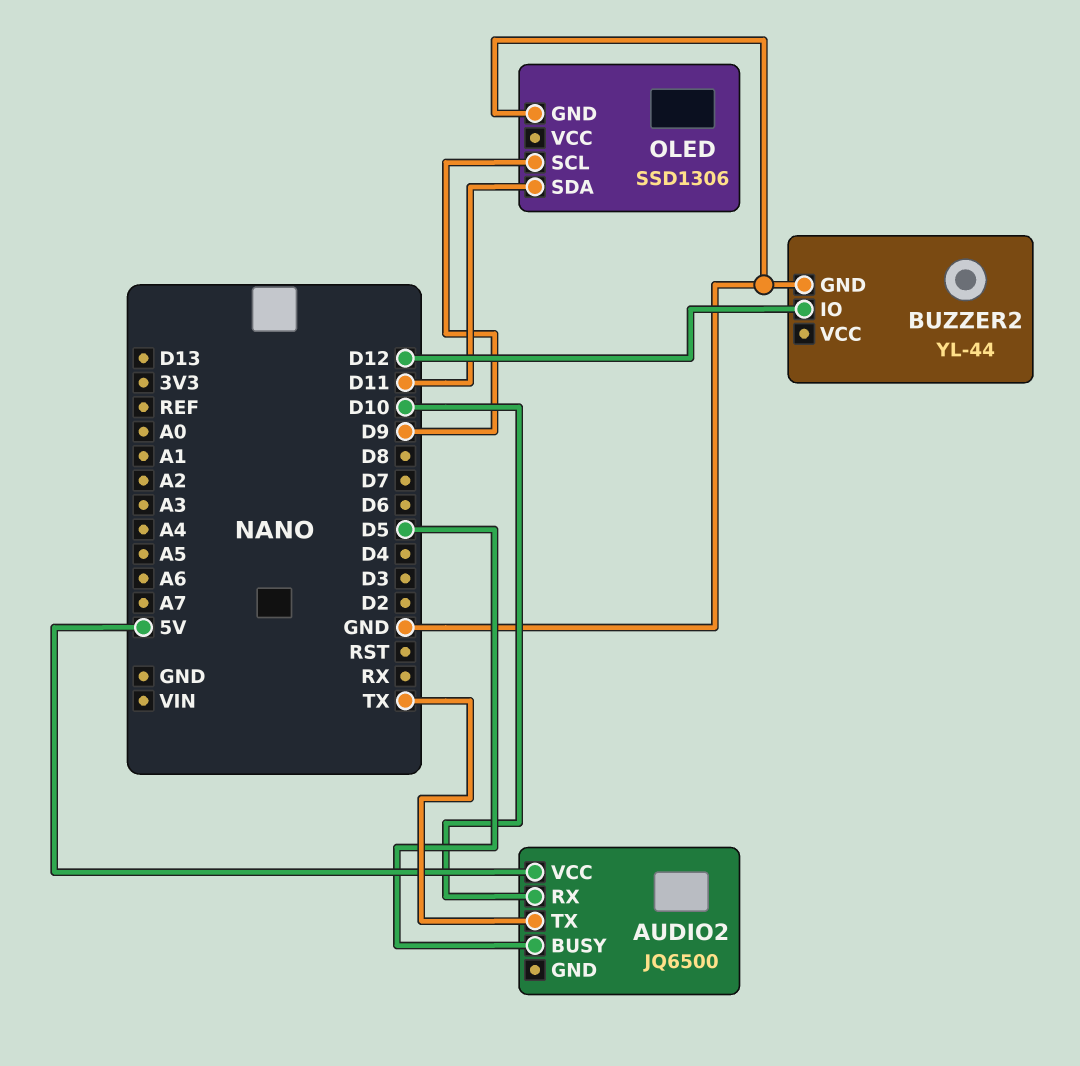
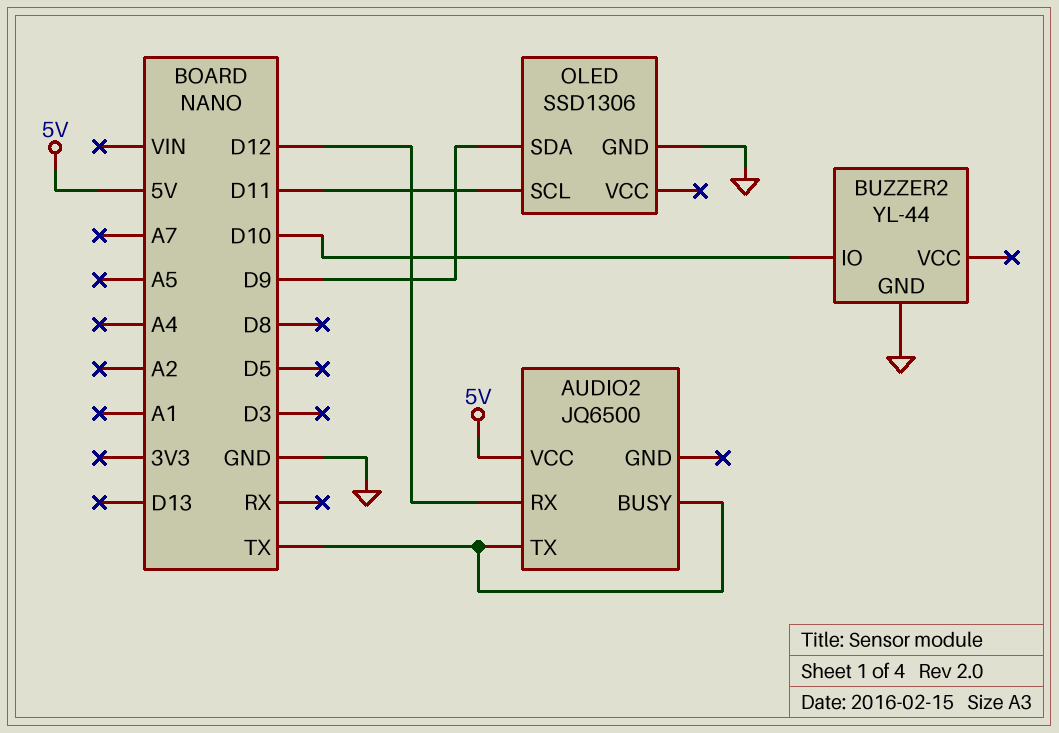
AUDIO2 pin BUSY: D5 -> TX
AUDIO2 pin RX: D10 -> D12
BUZZER2 pin IO: D12 -> D10
OLED pin SCL: D9 -> D11
OLED pin SDA: D11 -> D9

